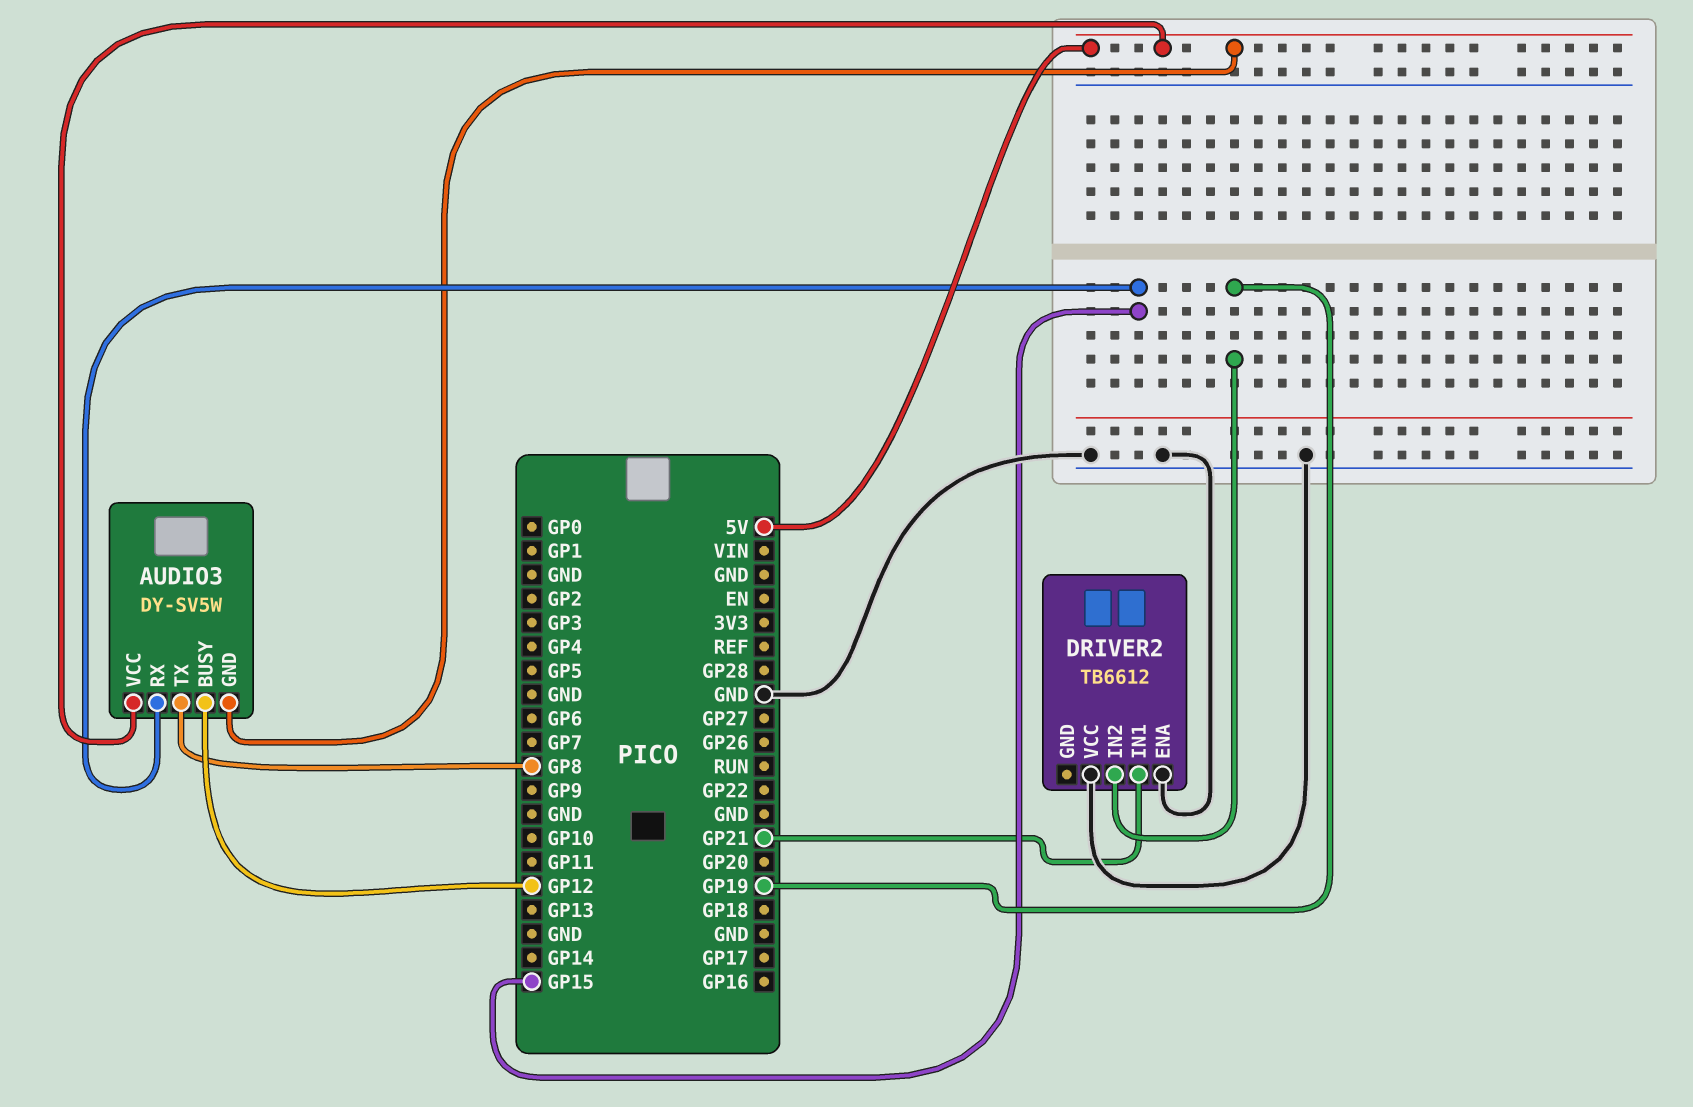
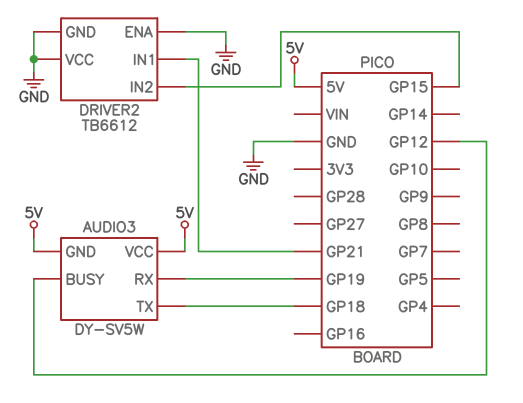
AUDIO3 pin RX: GP15 -> GP19
AUDIO3 pin TX: GP8 -> GP18
DRIVER2 pin GND: none -> GND
DRIVER2 pin IN2: GP19 -> GP15

